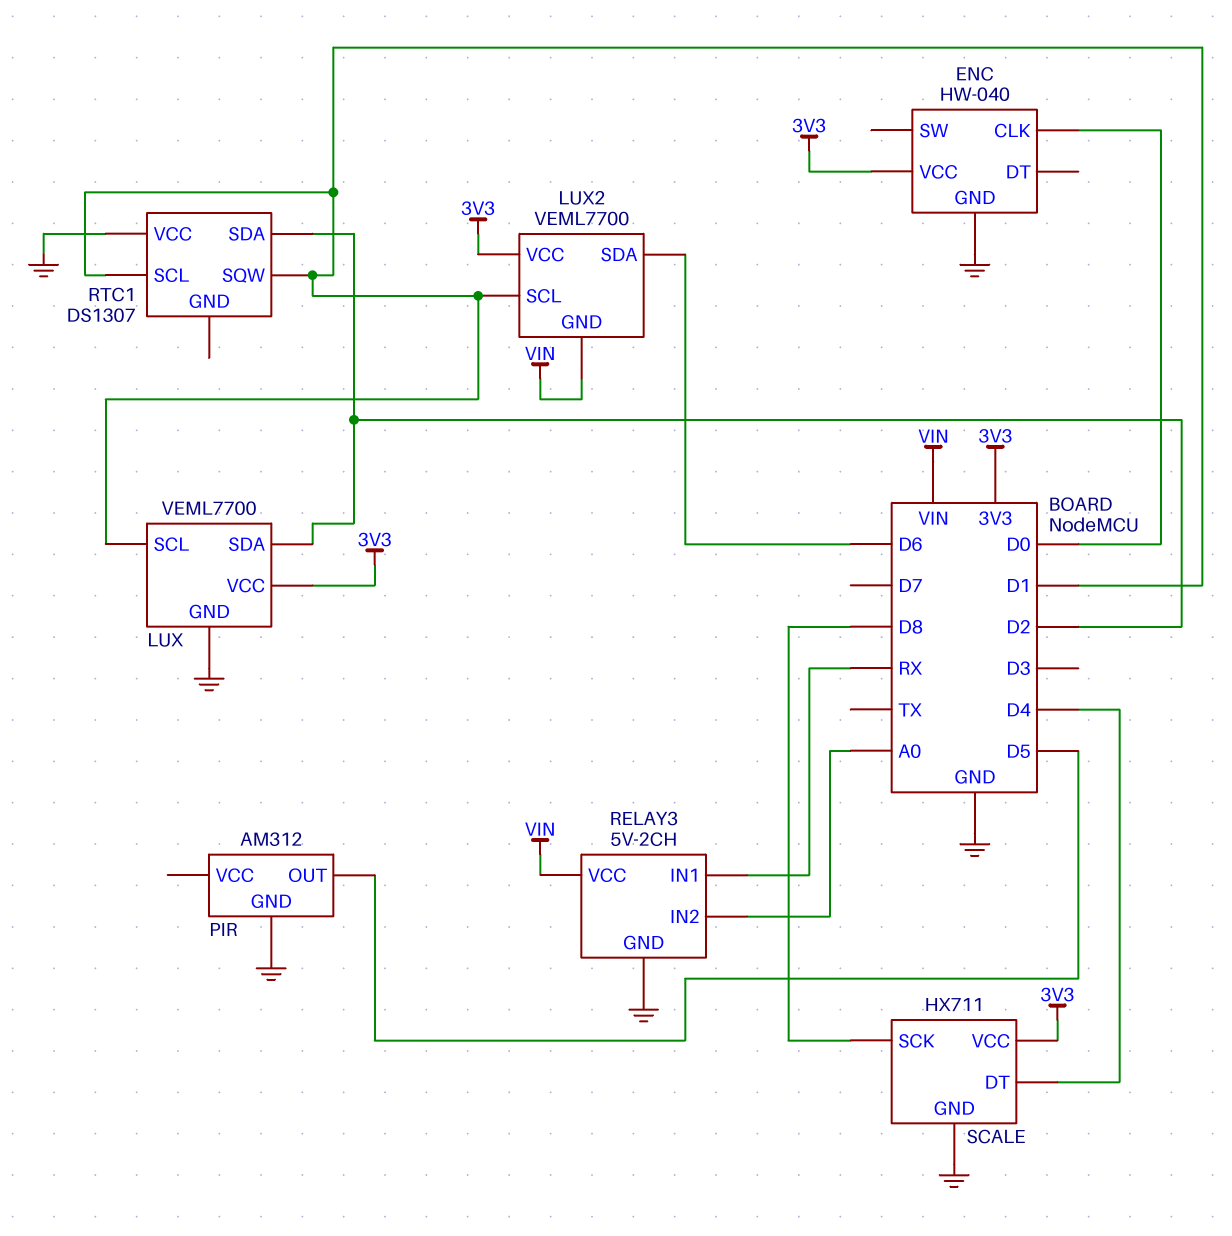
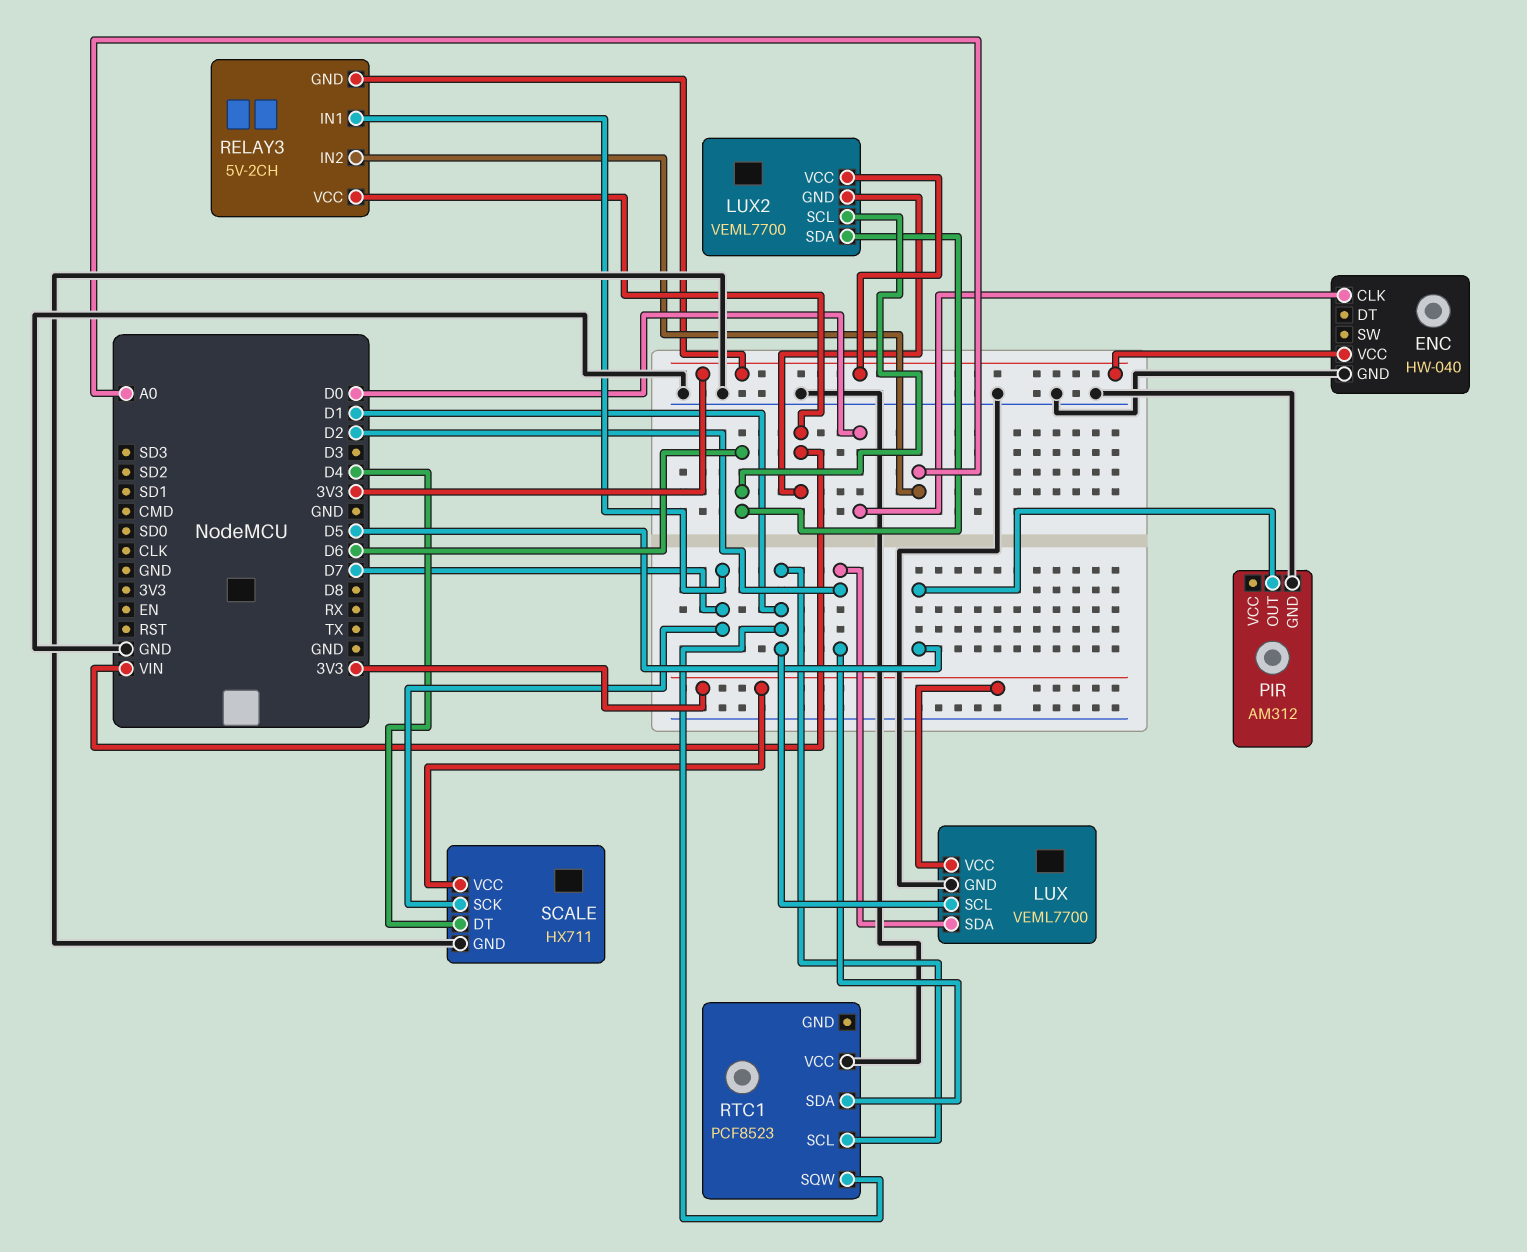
LUX2 pin SCL: D1 -> D6
RELAY3 pin GND: GND -> 3V3
RELAY3 pin IN1: RX -> D7
RTC1: DS1307 -> PCF8523
SCALE pin SCK: D8 -> D7

